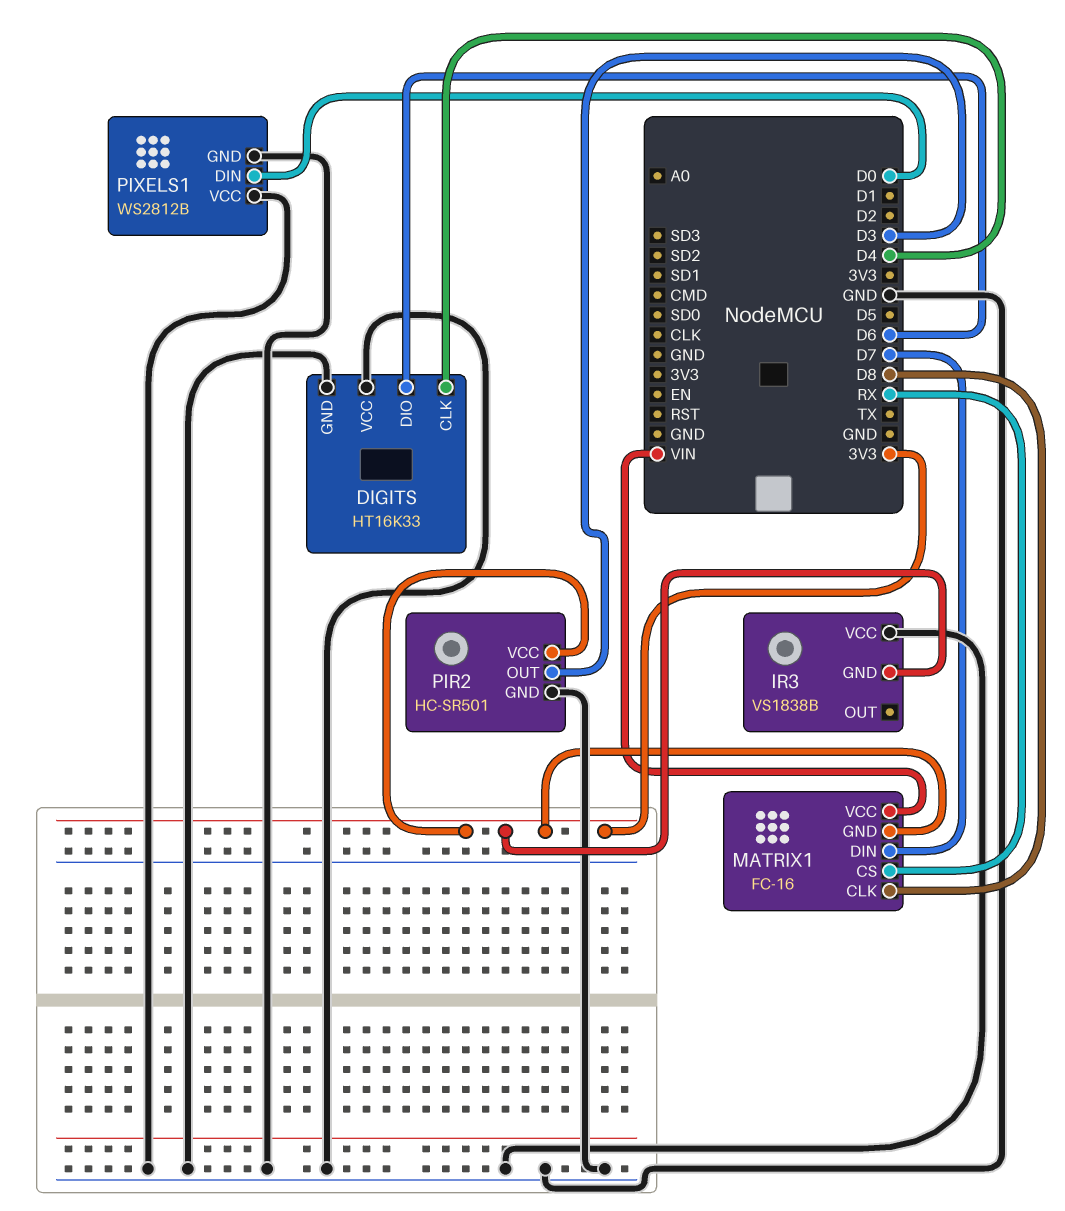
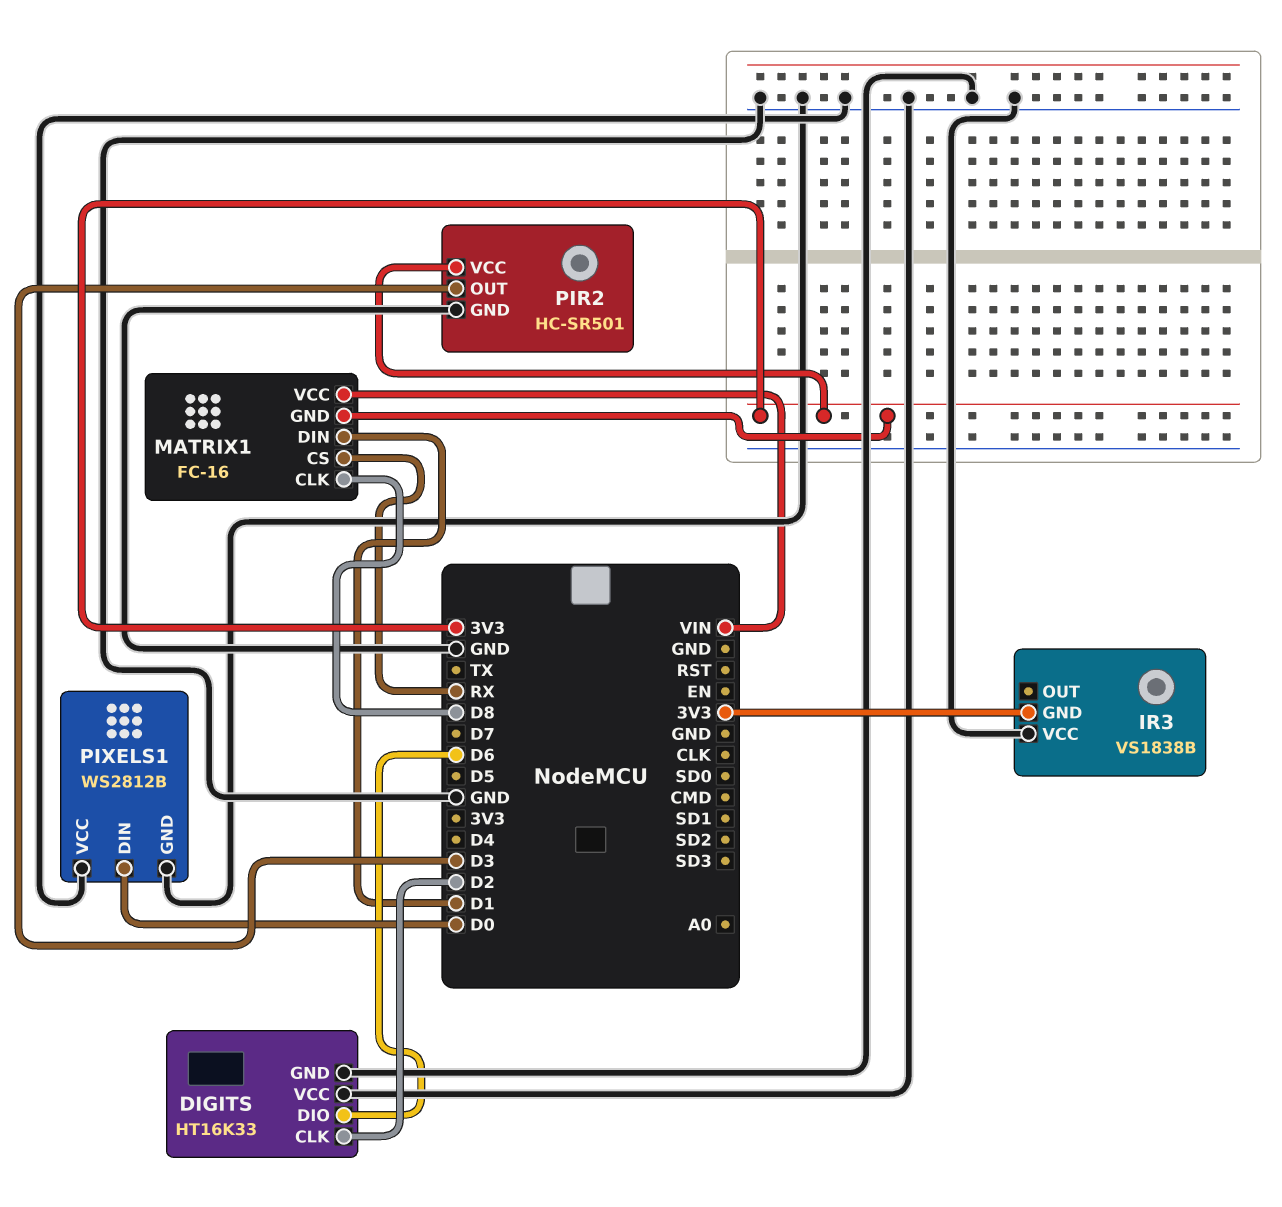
DIGITS pin CLK: D4 -> D2
MATRIX1 pin DIN: D7 -> D1

